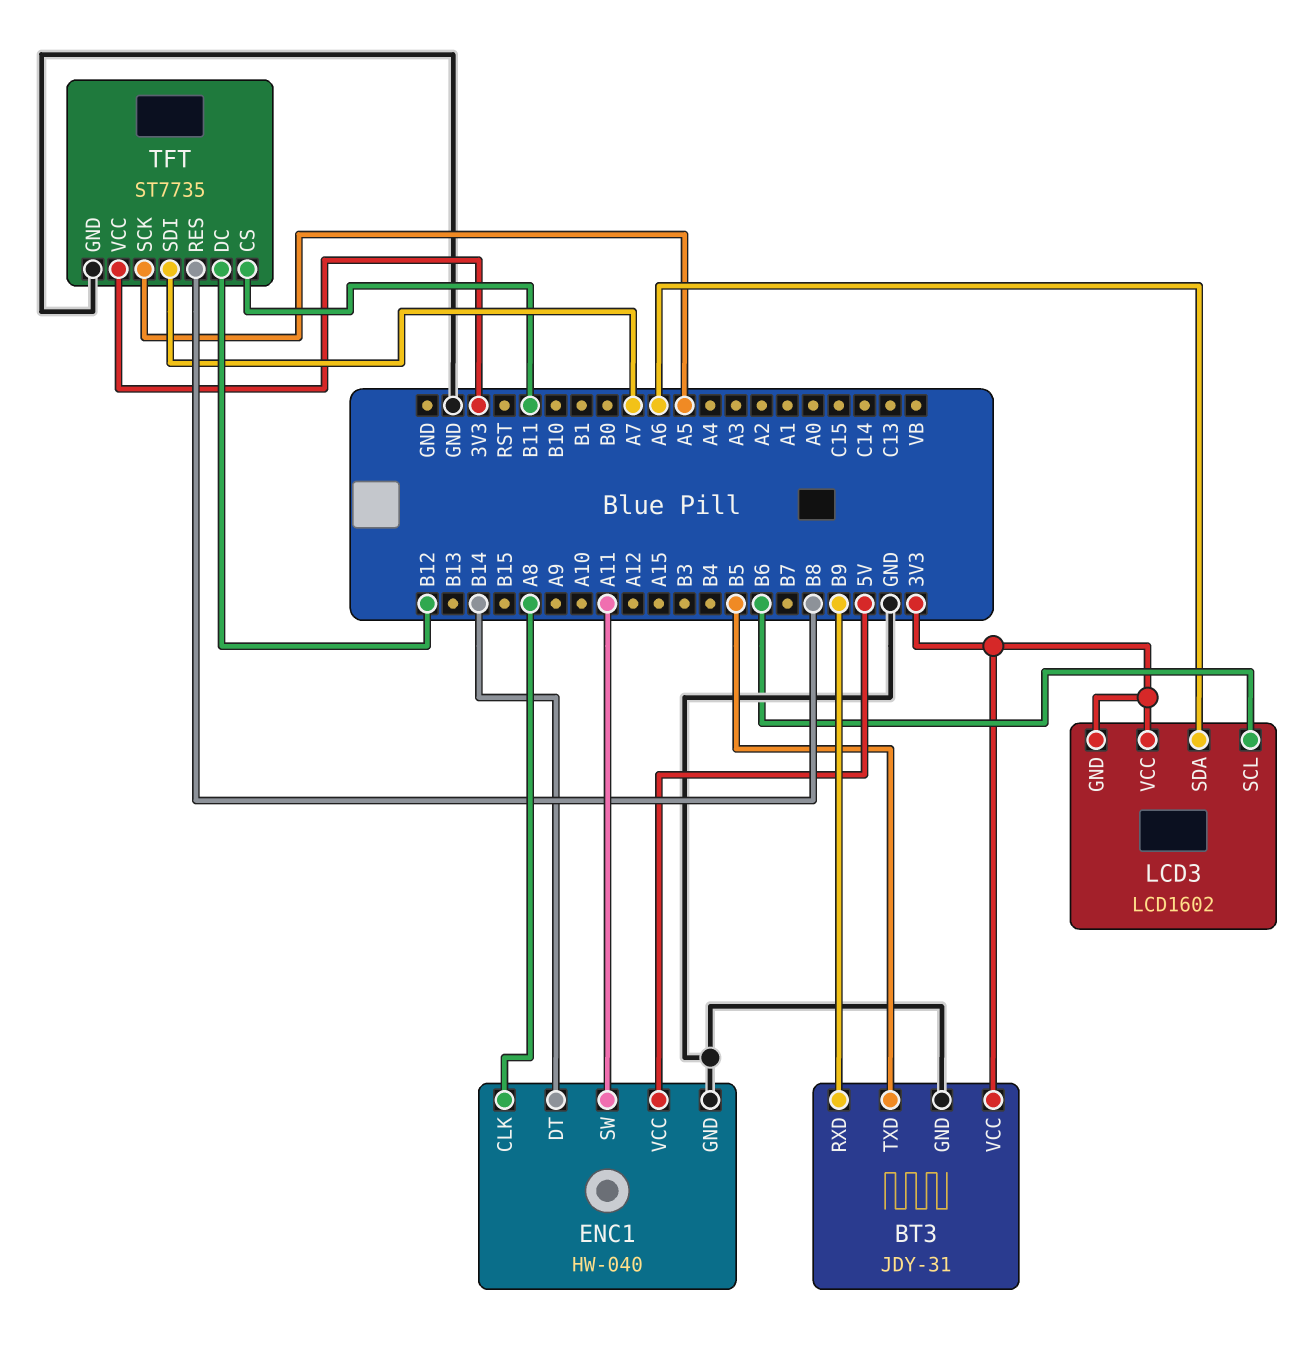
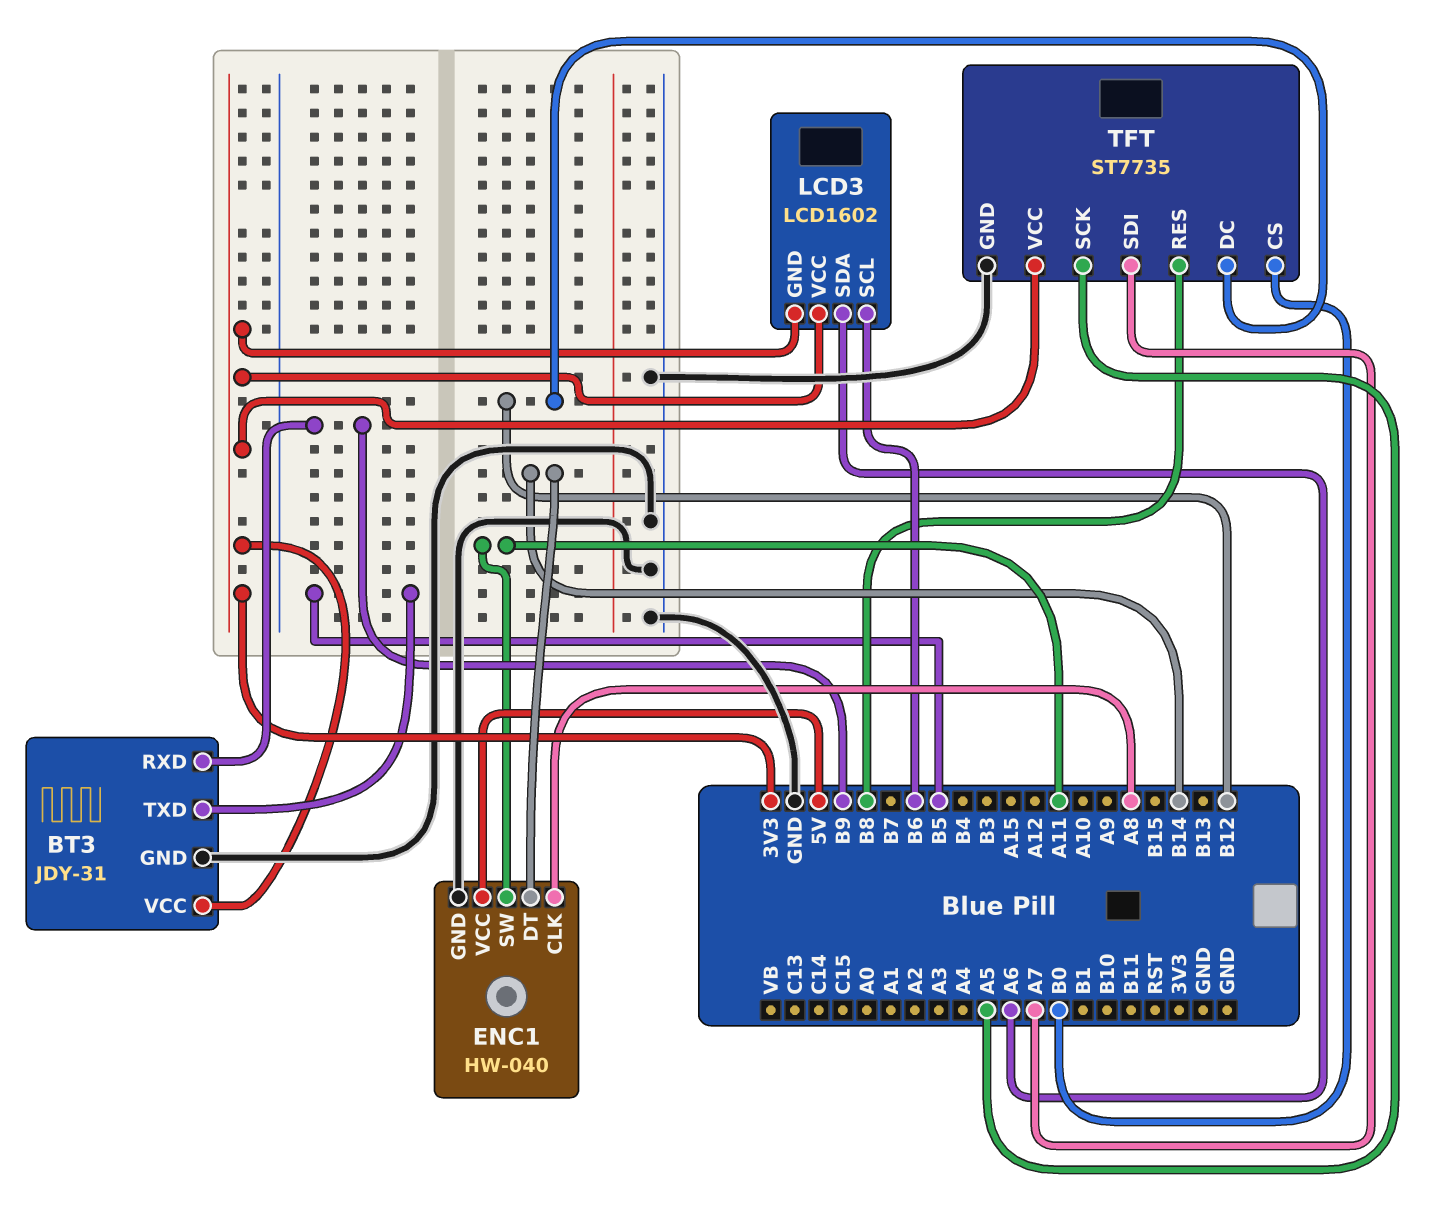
TFT pin CS: B11 -> B0

